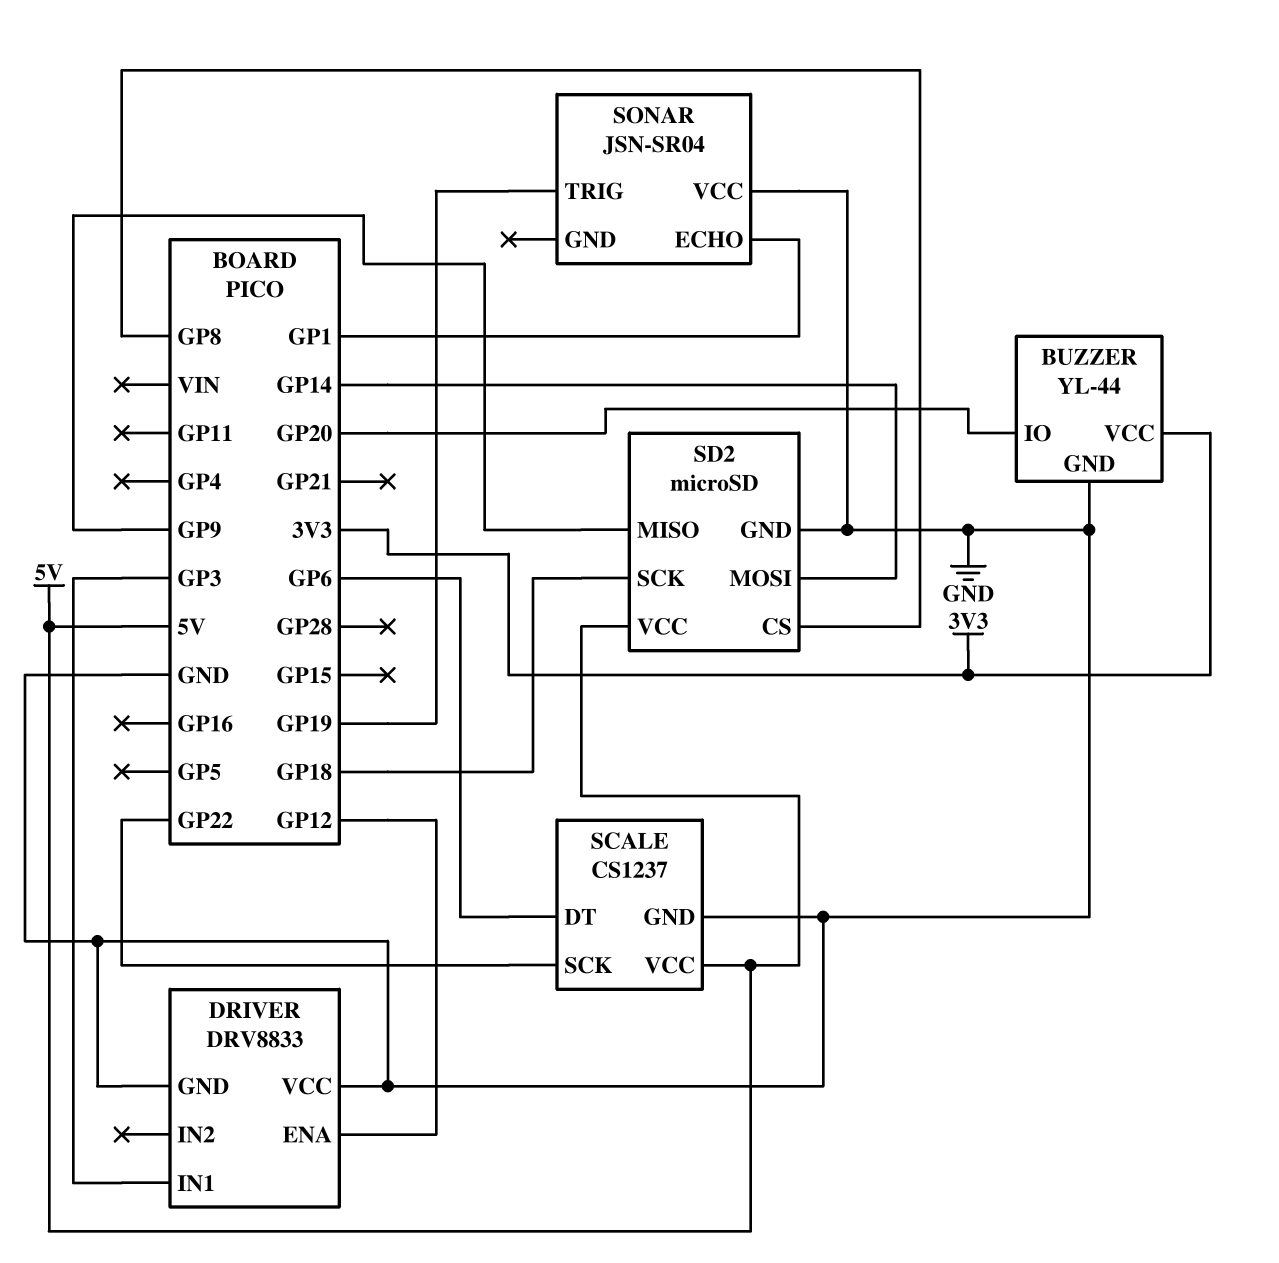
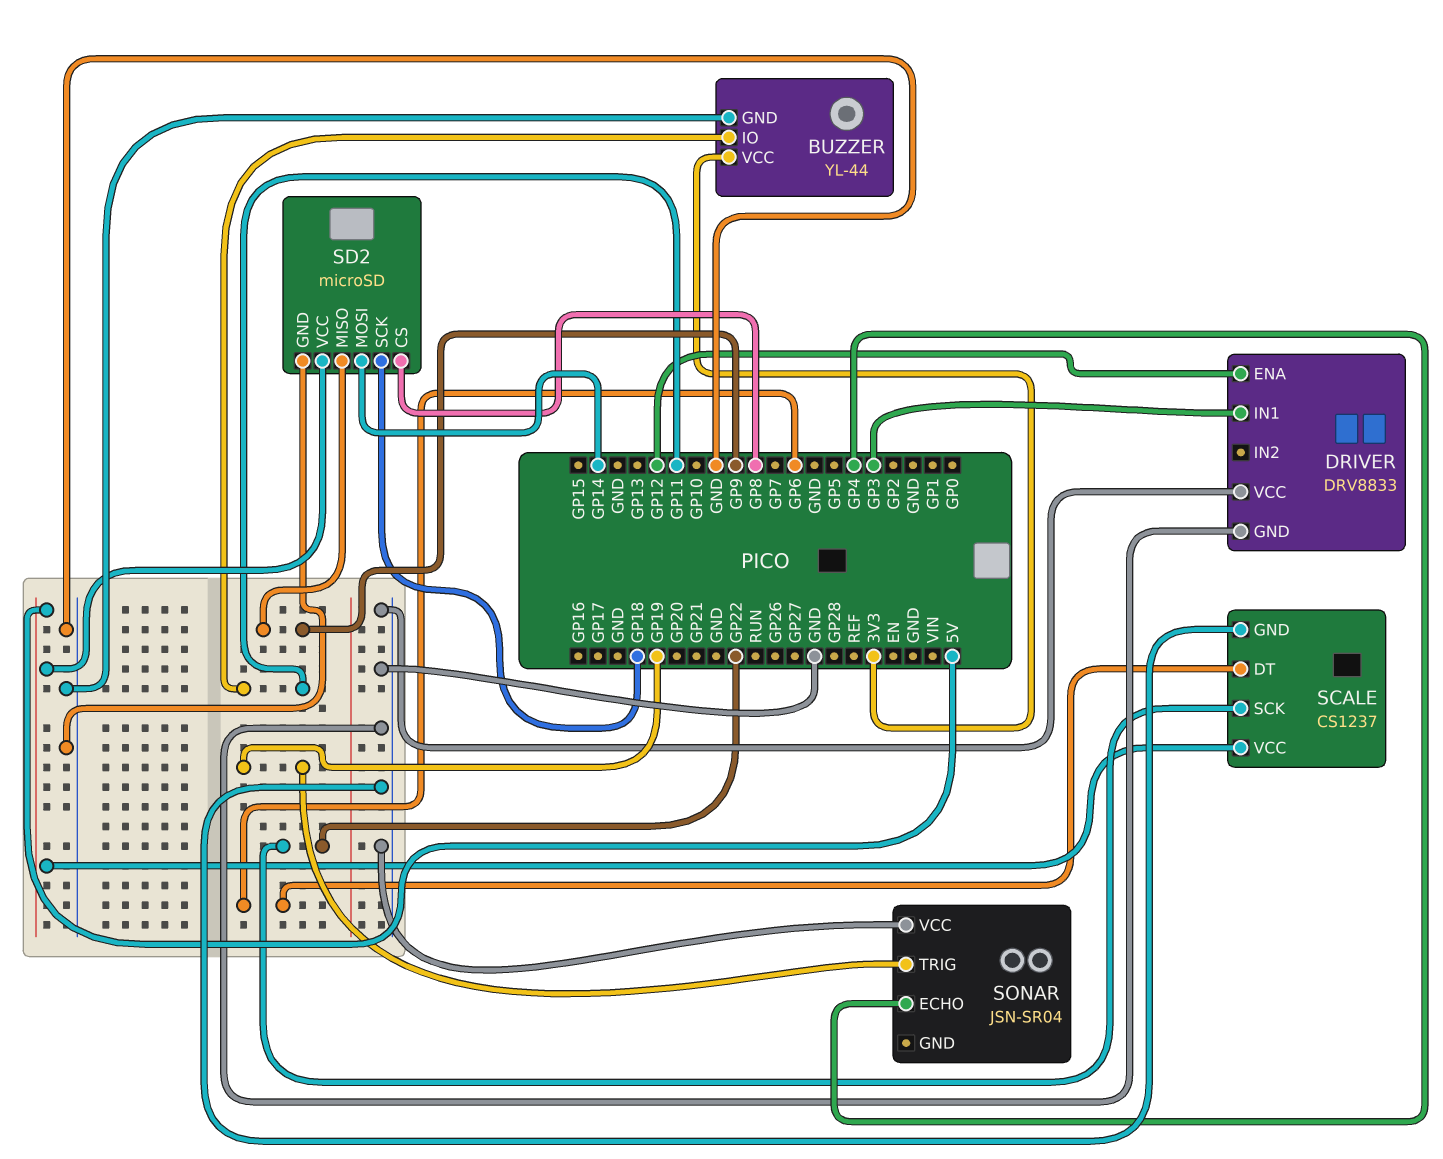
BUZZER pin IO: GP20 -> GP11
SONAR pin ECHO: GP1 -> GP4

